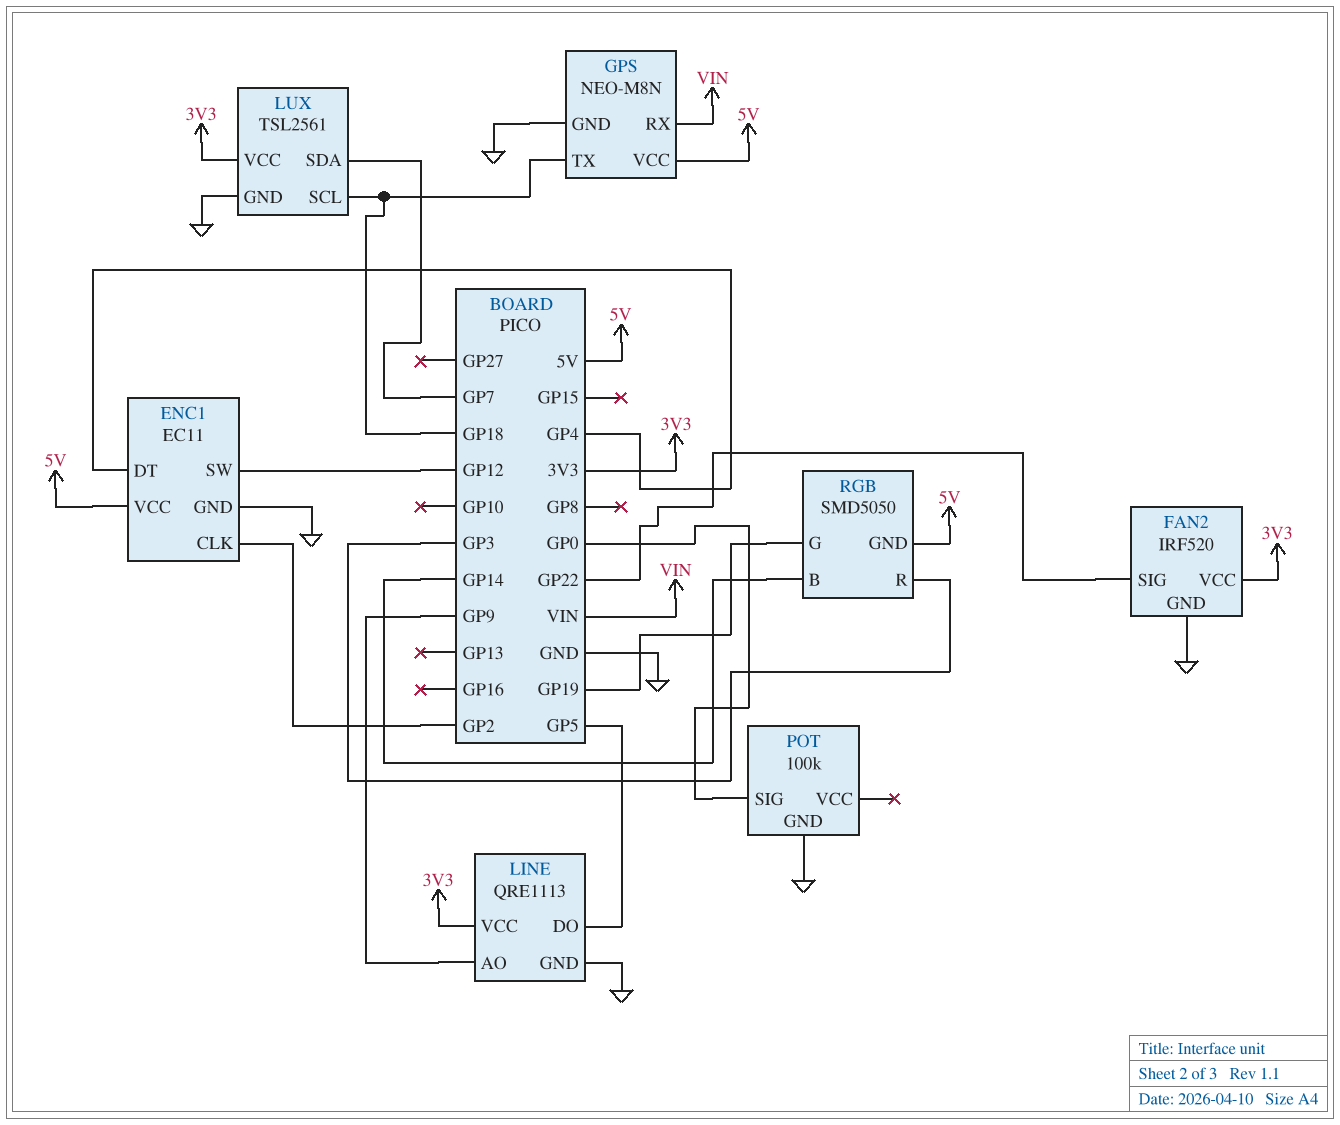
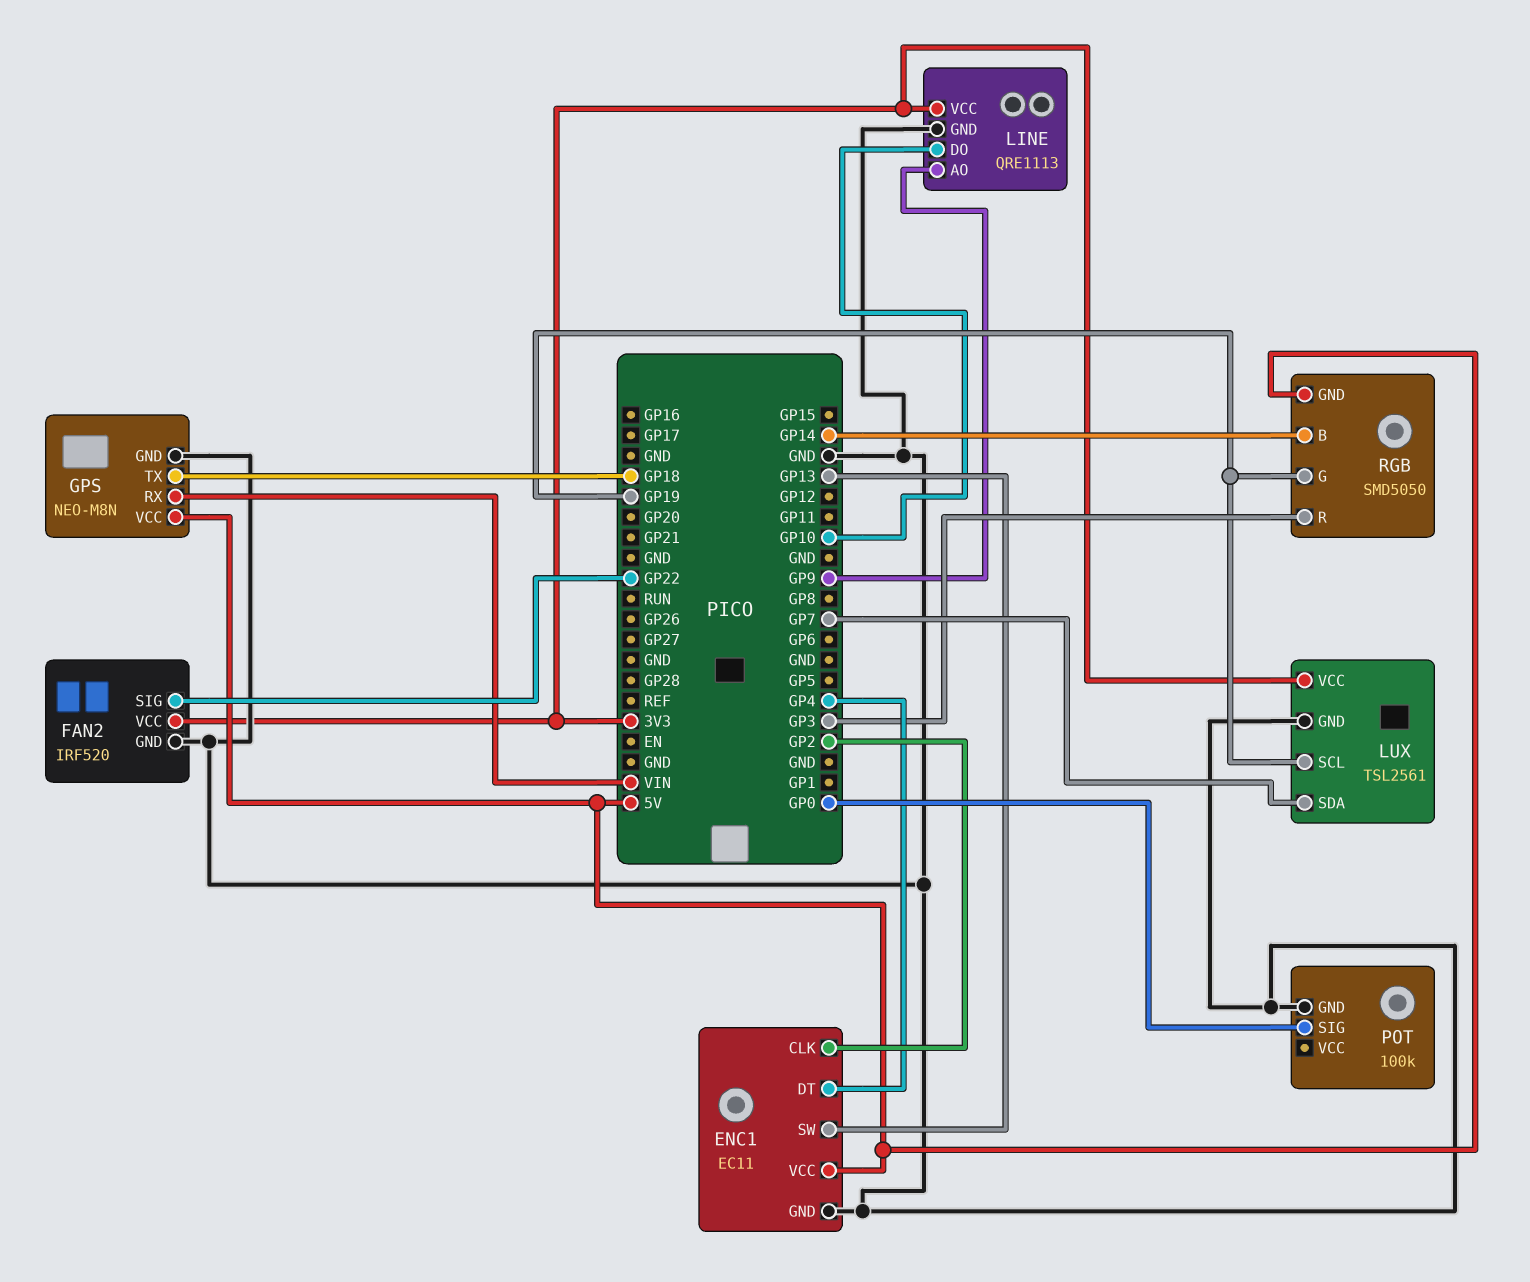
ENC1 pin SW: GP12 -> GP13
LINE pin DO: GP5 -> GP10
LUX pin SCL: GP18 -> GP19

